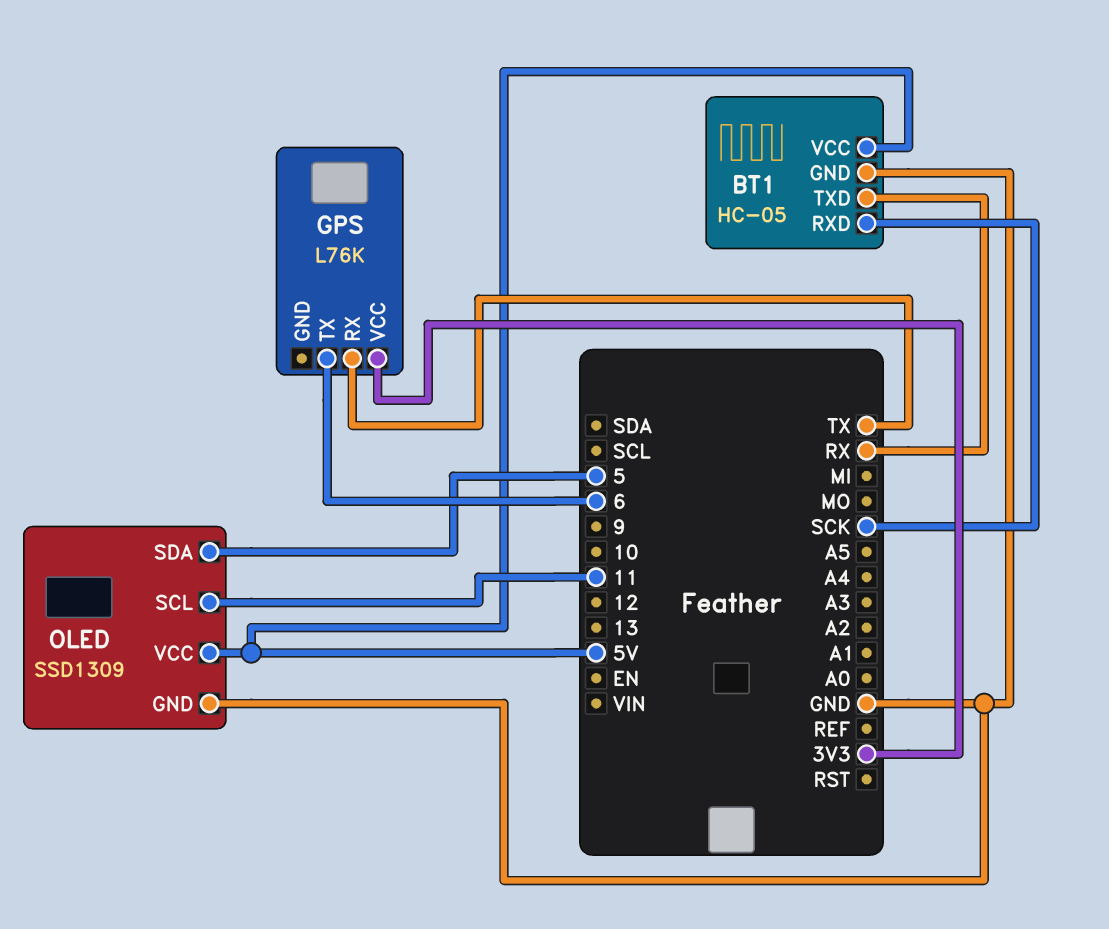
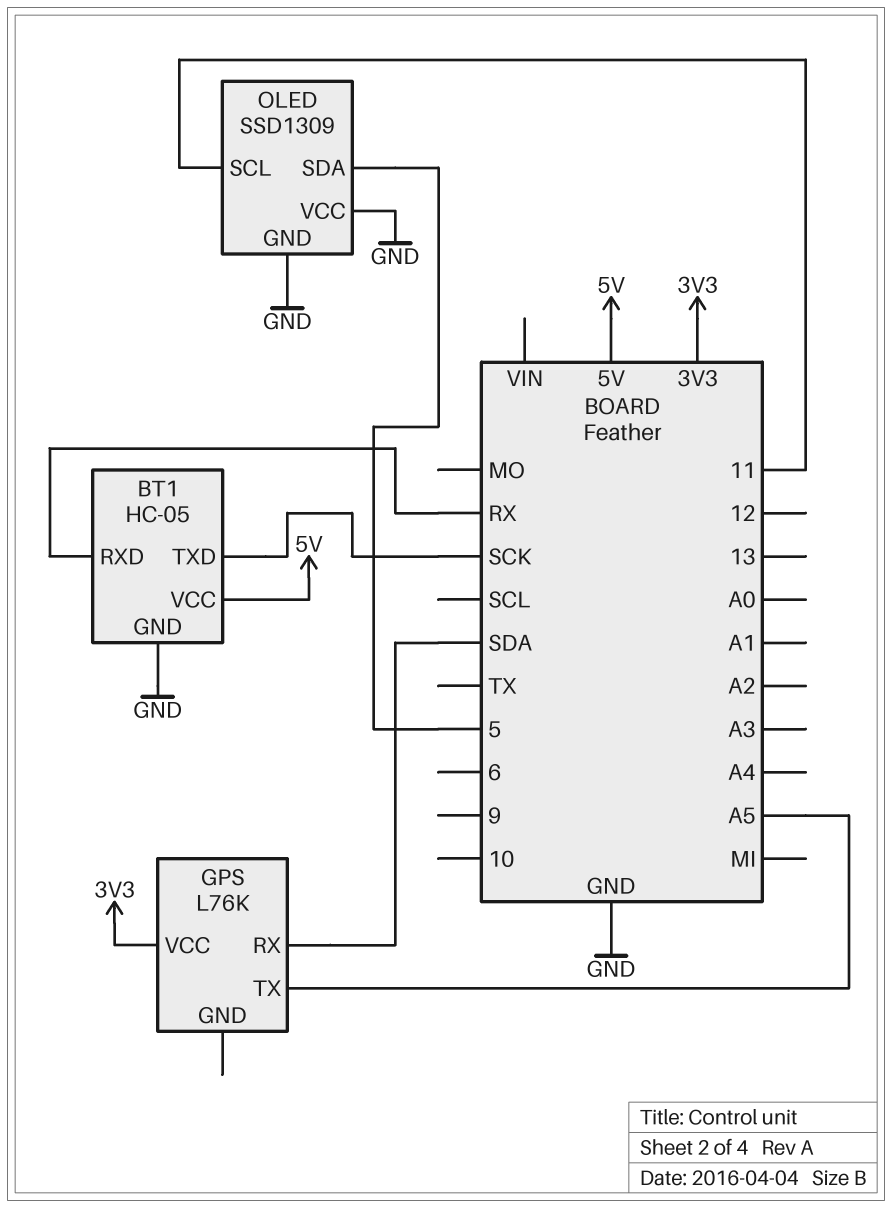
BT1 pin RXD: SCK -> RX
BT1 pin TXD: RX -> SCK
GPS pin RX: TX -> SDA
GPS pin TX: 6 -> A5
OLED pin VCC: 5V -> GND

